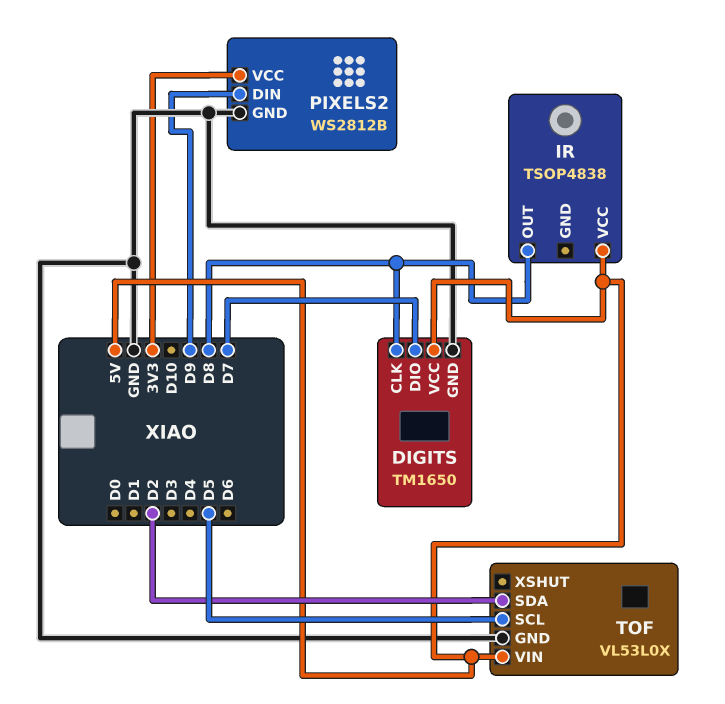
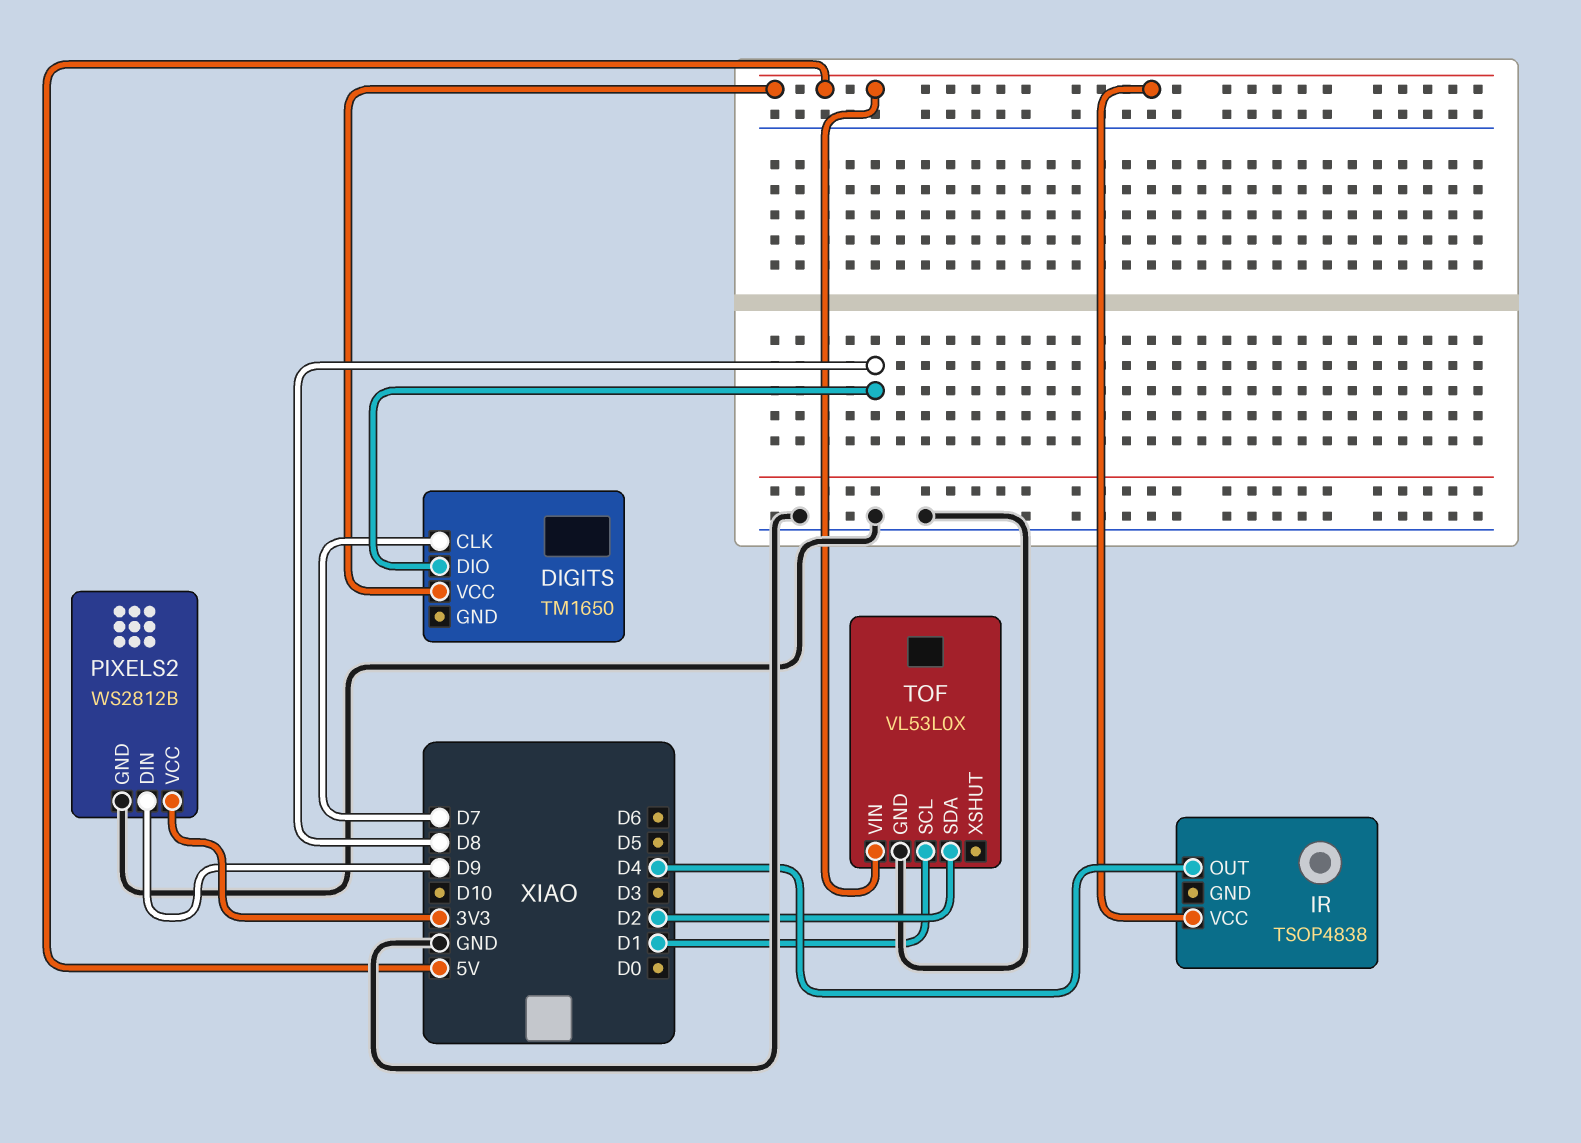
DIGITS pin CLK: D8 -> D7
DIGITS pin DIO: D7 -> D8
DIGITS pin GND: GND -> none
IR pin OUT: D8 -> D4
TOF pin SCL: D5 -> D1

